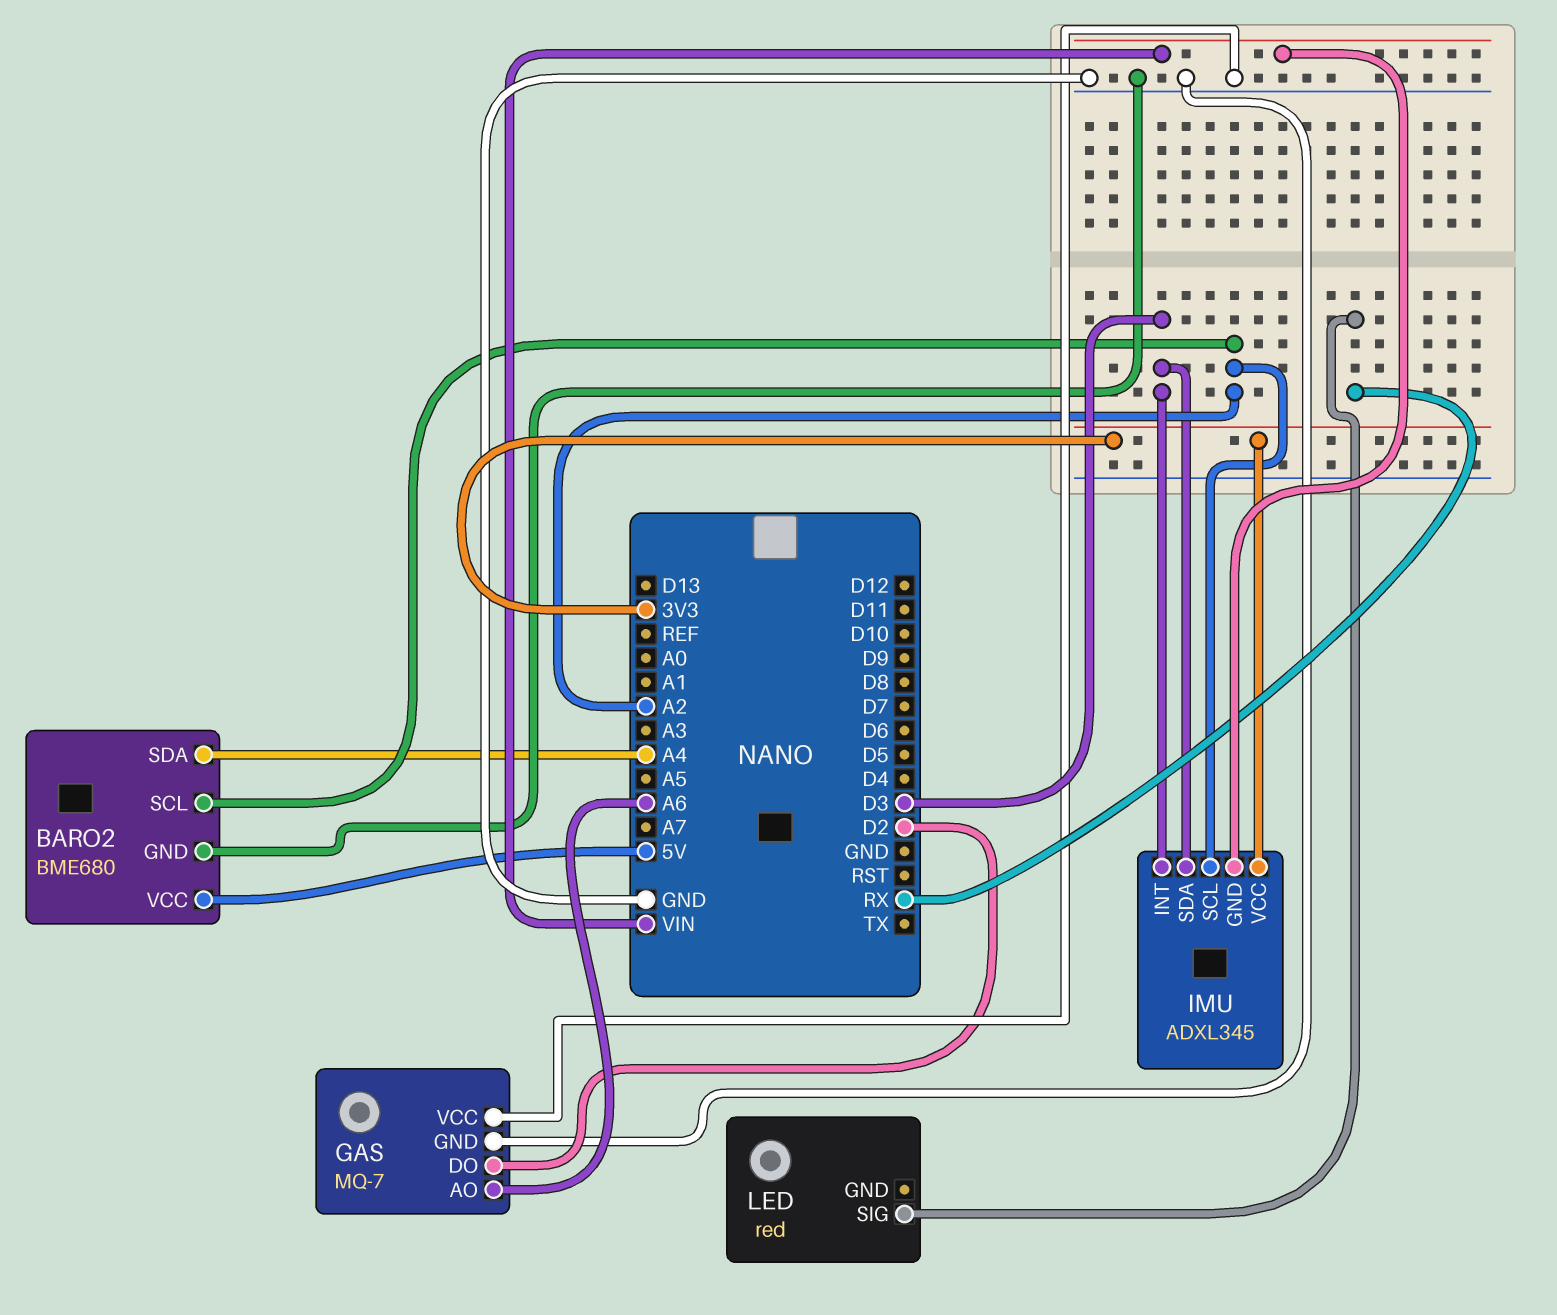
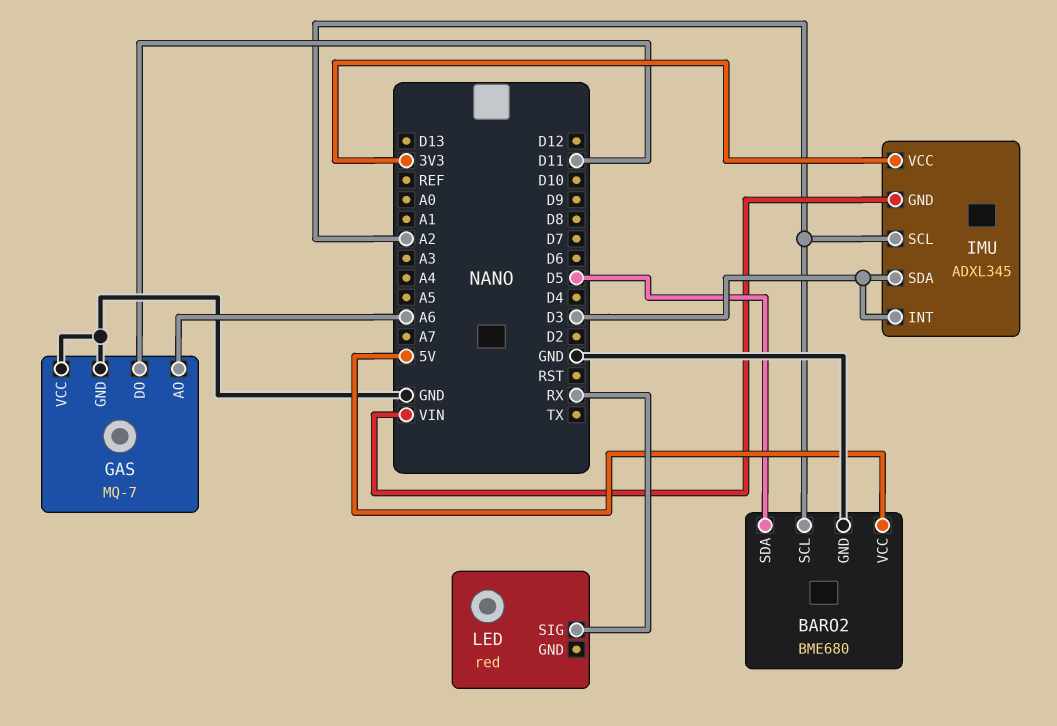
BARO2 pin SDA: A4 -> D5
GAS pin DO: D2 -> D11

